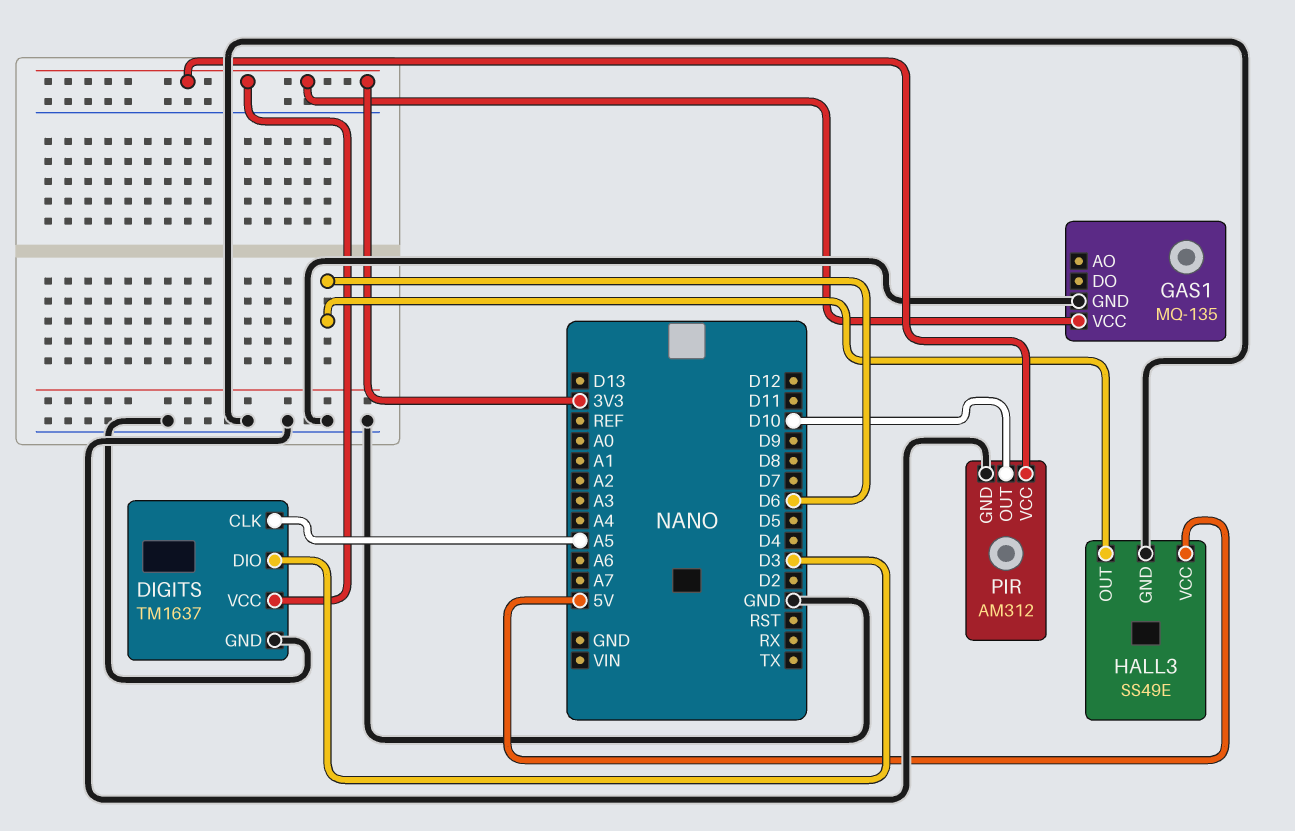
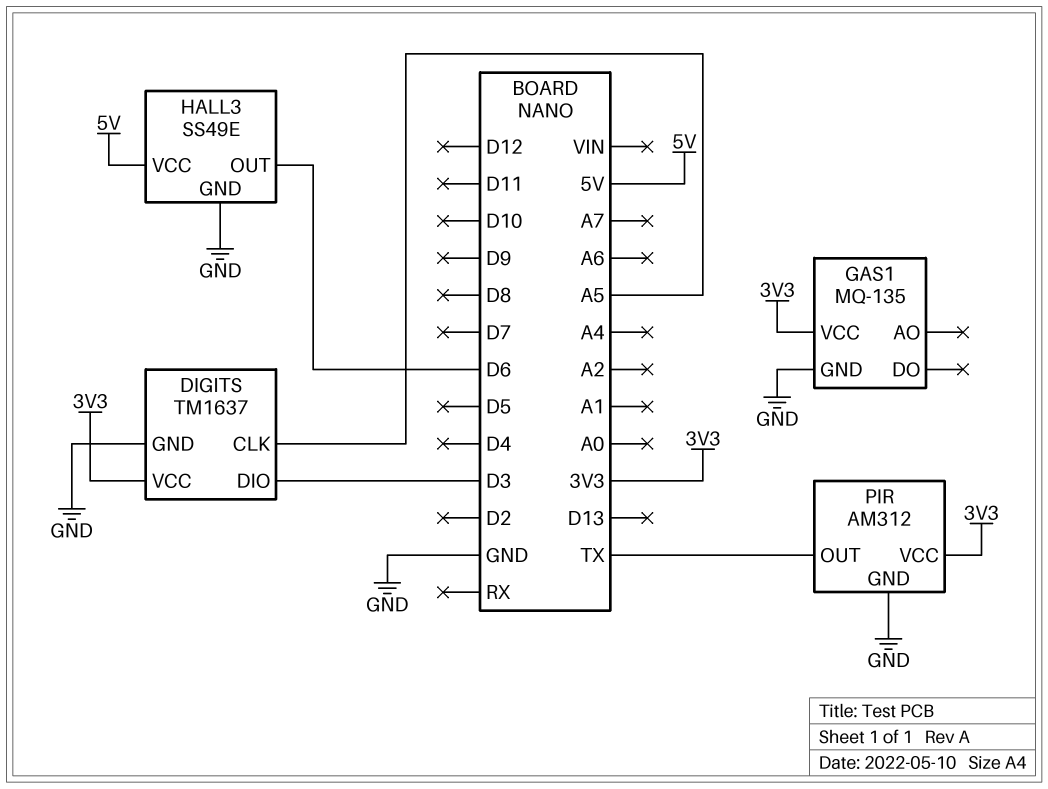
PIR pin OUT: D10 -> TX

